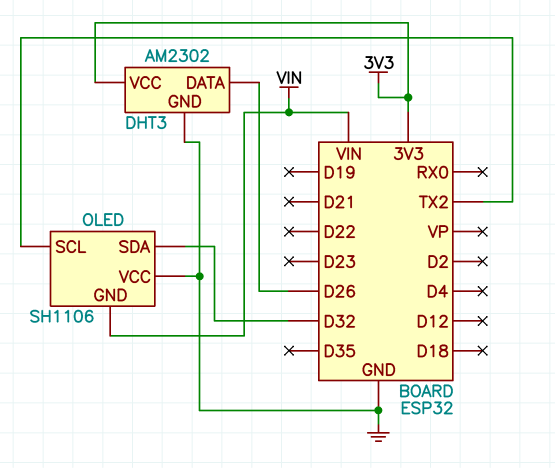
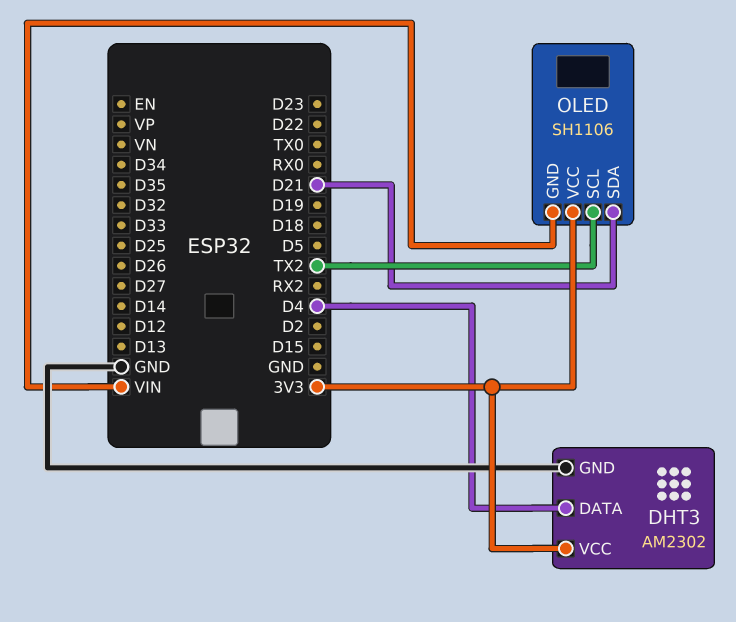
DHT3 pin DATA: D26 -> D4
OLED pin SDA: D32 -> D21
OLED pin VCC: GND -> 3V3

